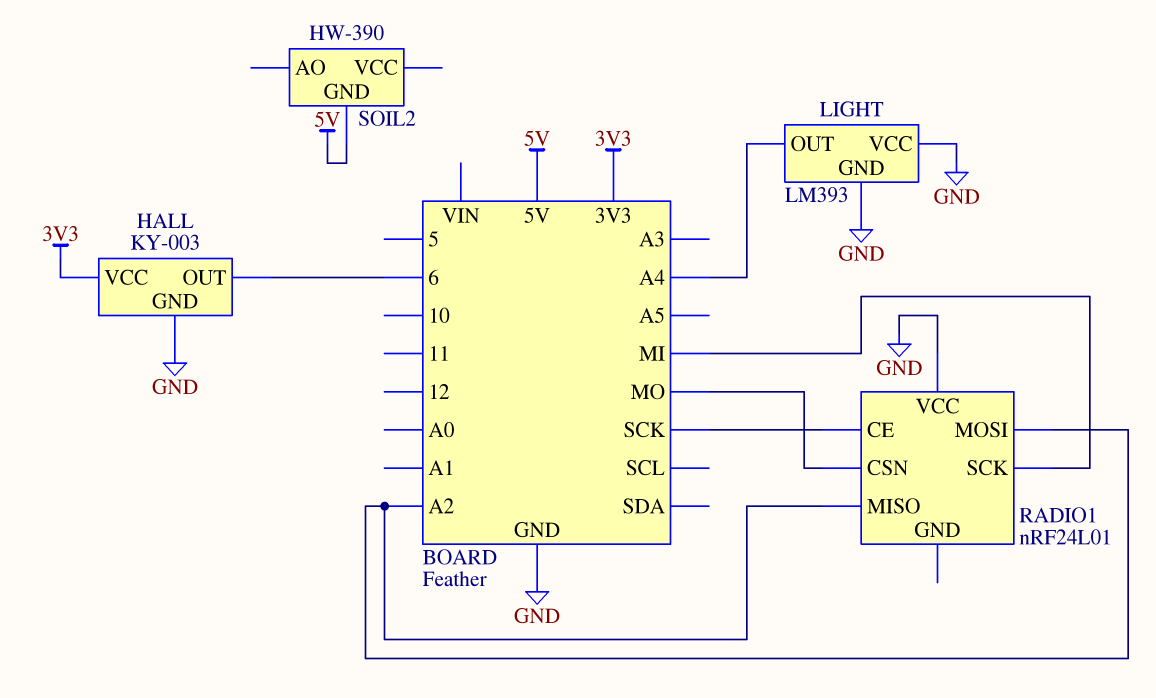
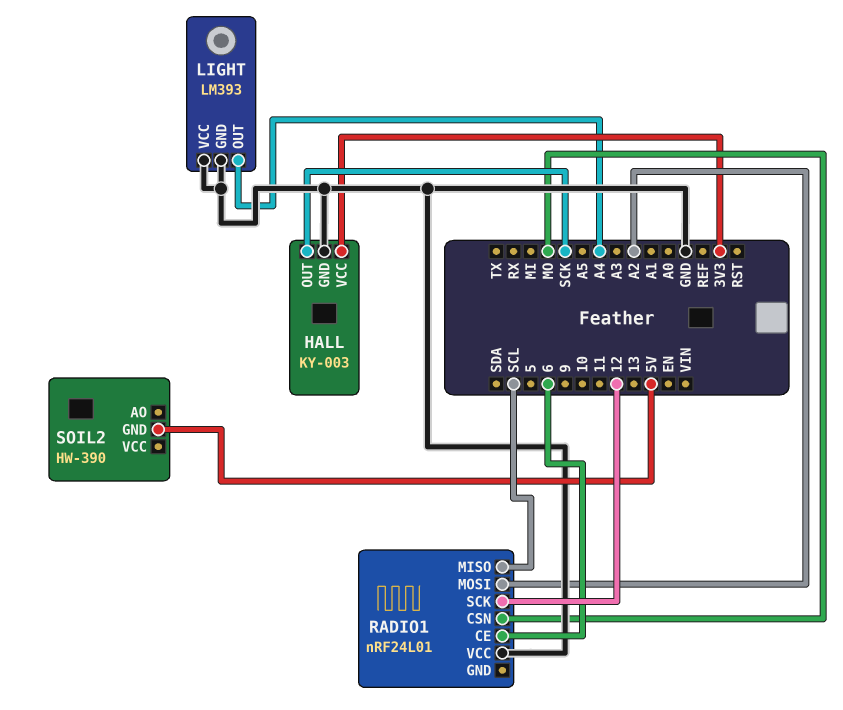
HALL pin OUT: 6 -> SCK
RADIO1 pin CE: SCK -> 6
RADIO1 pin MISO: A2 -> SCL
RADIO1 pin SCK: MI -> 12

